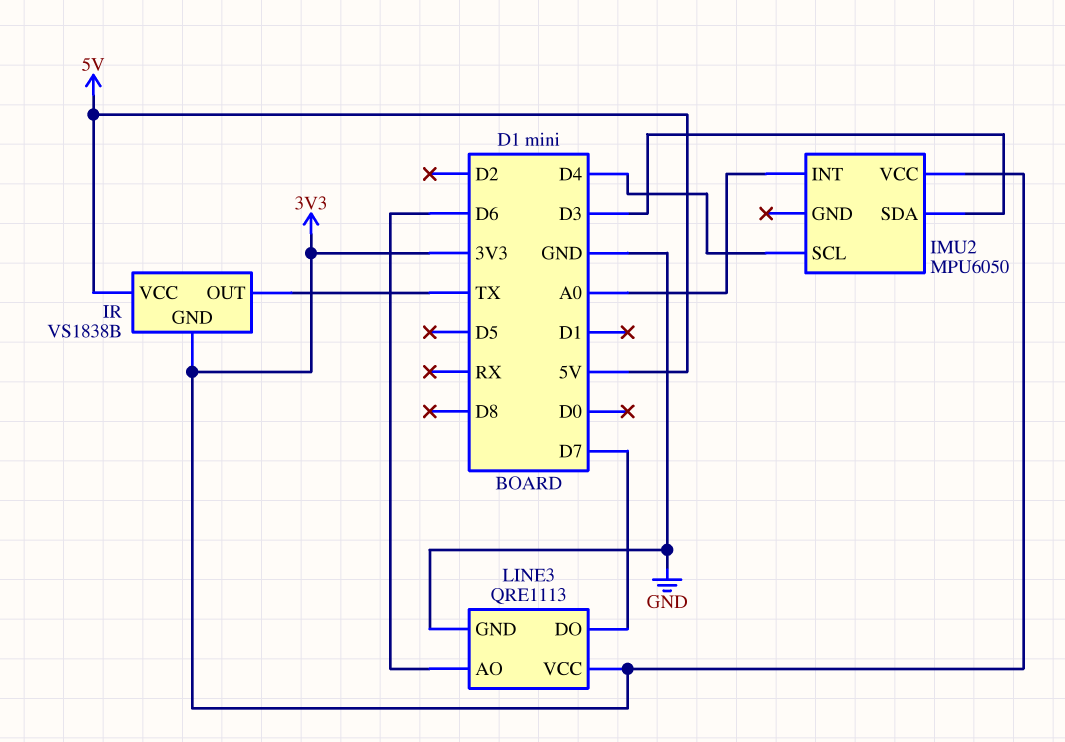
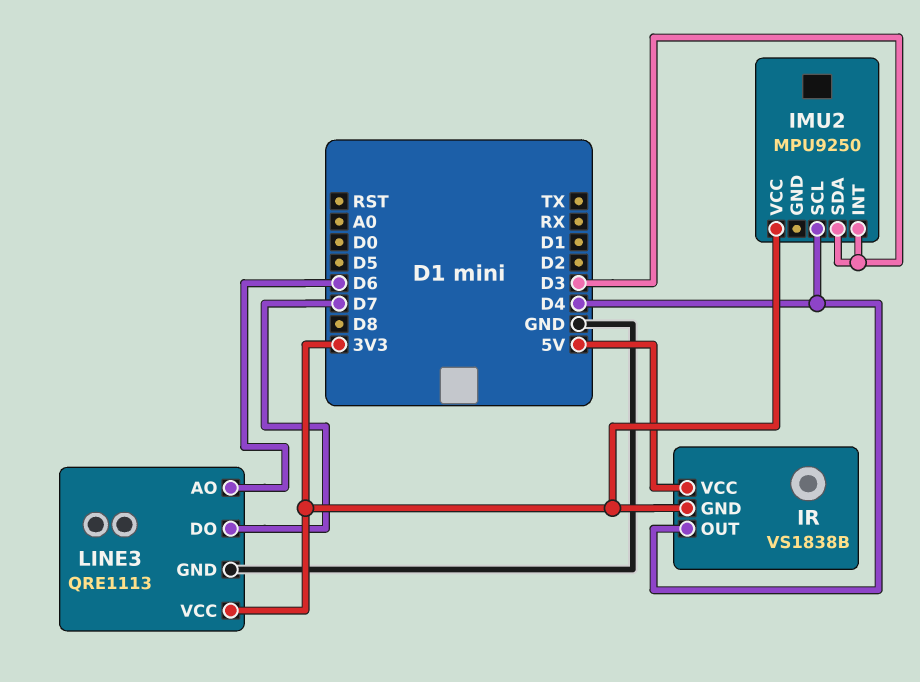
IMU2: MPU6050 -> MPU9250
IMU2 pin INT: A0 -> D3
IR pin OUT: TX -> D4

